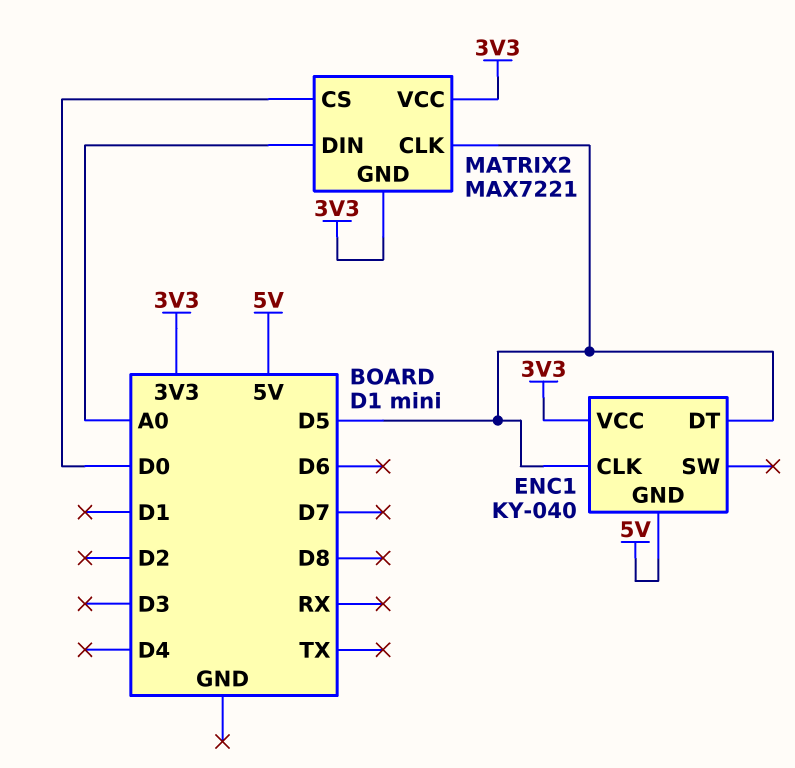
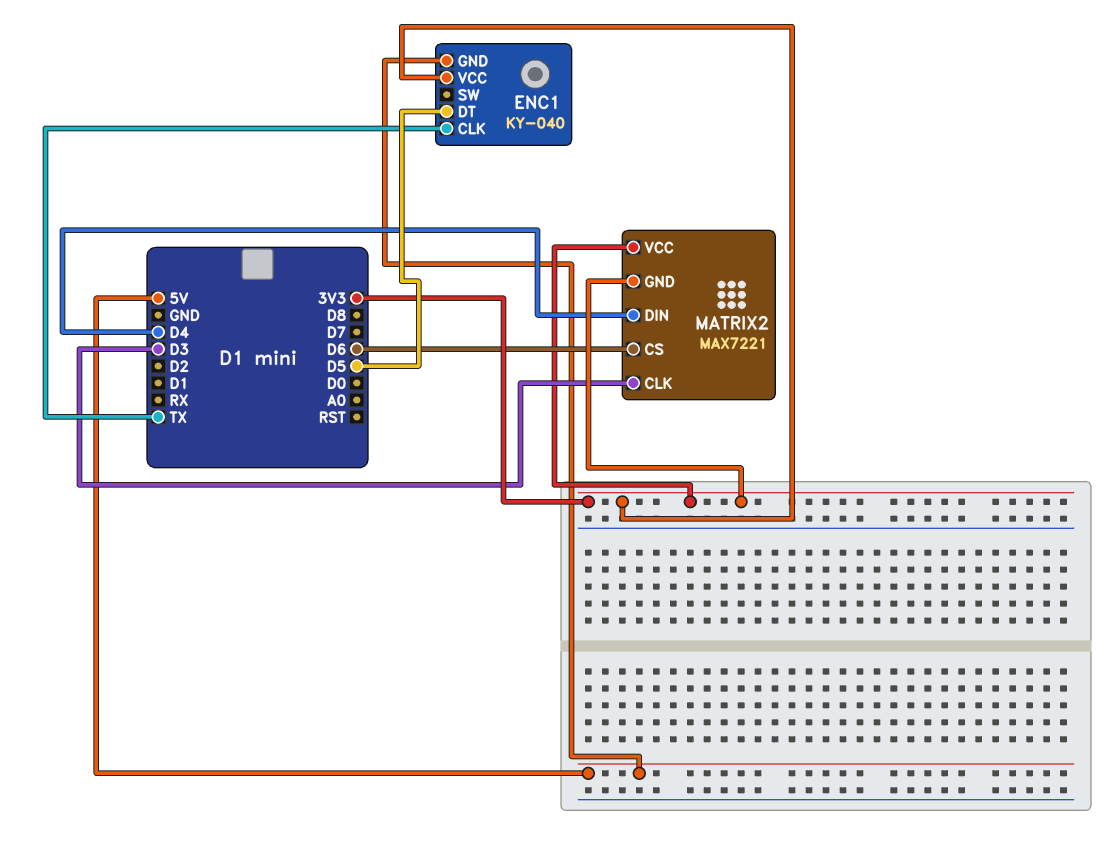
ENC1 pin CLK: D5 -> TX
MATRIX2 pin CLK: D5 -> D3
MATRIX2 pin CS: D0 -> D6
MATRIX2 pin DIN: A0 -> D4

